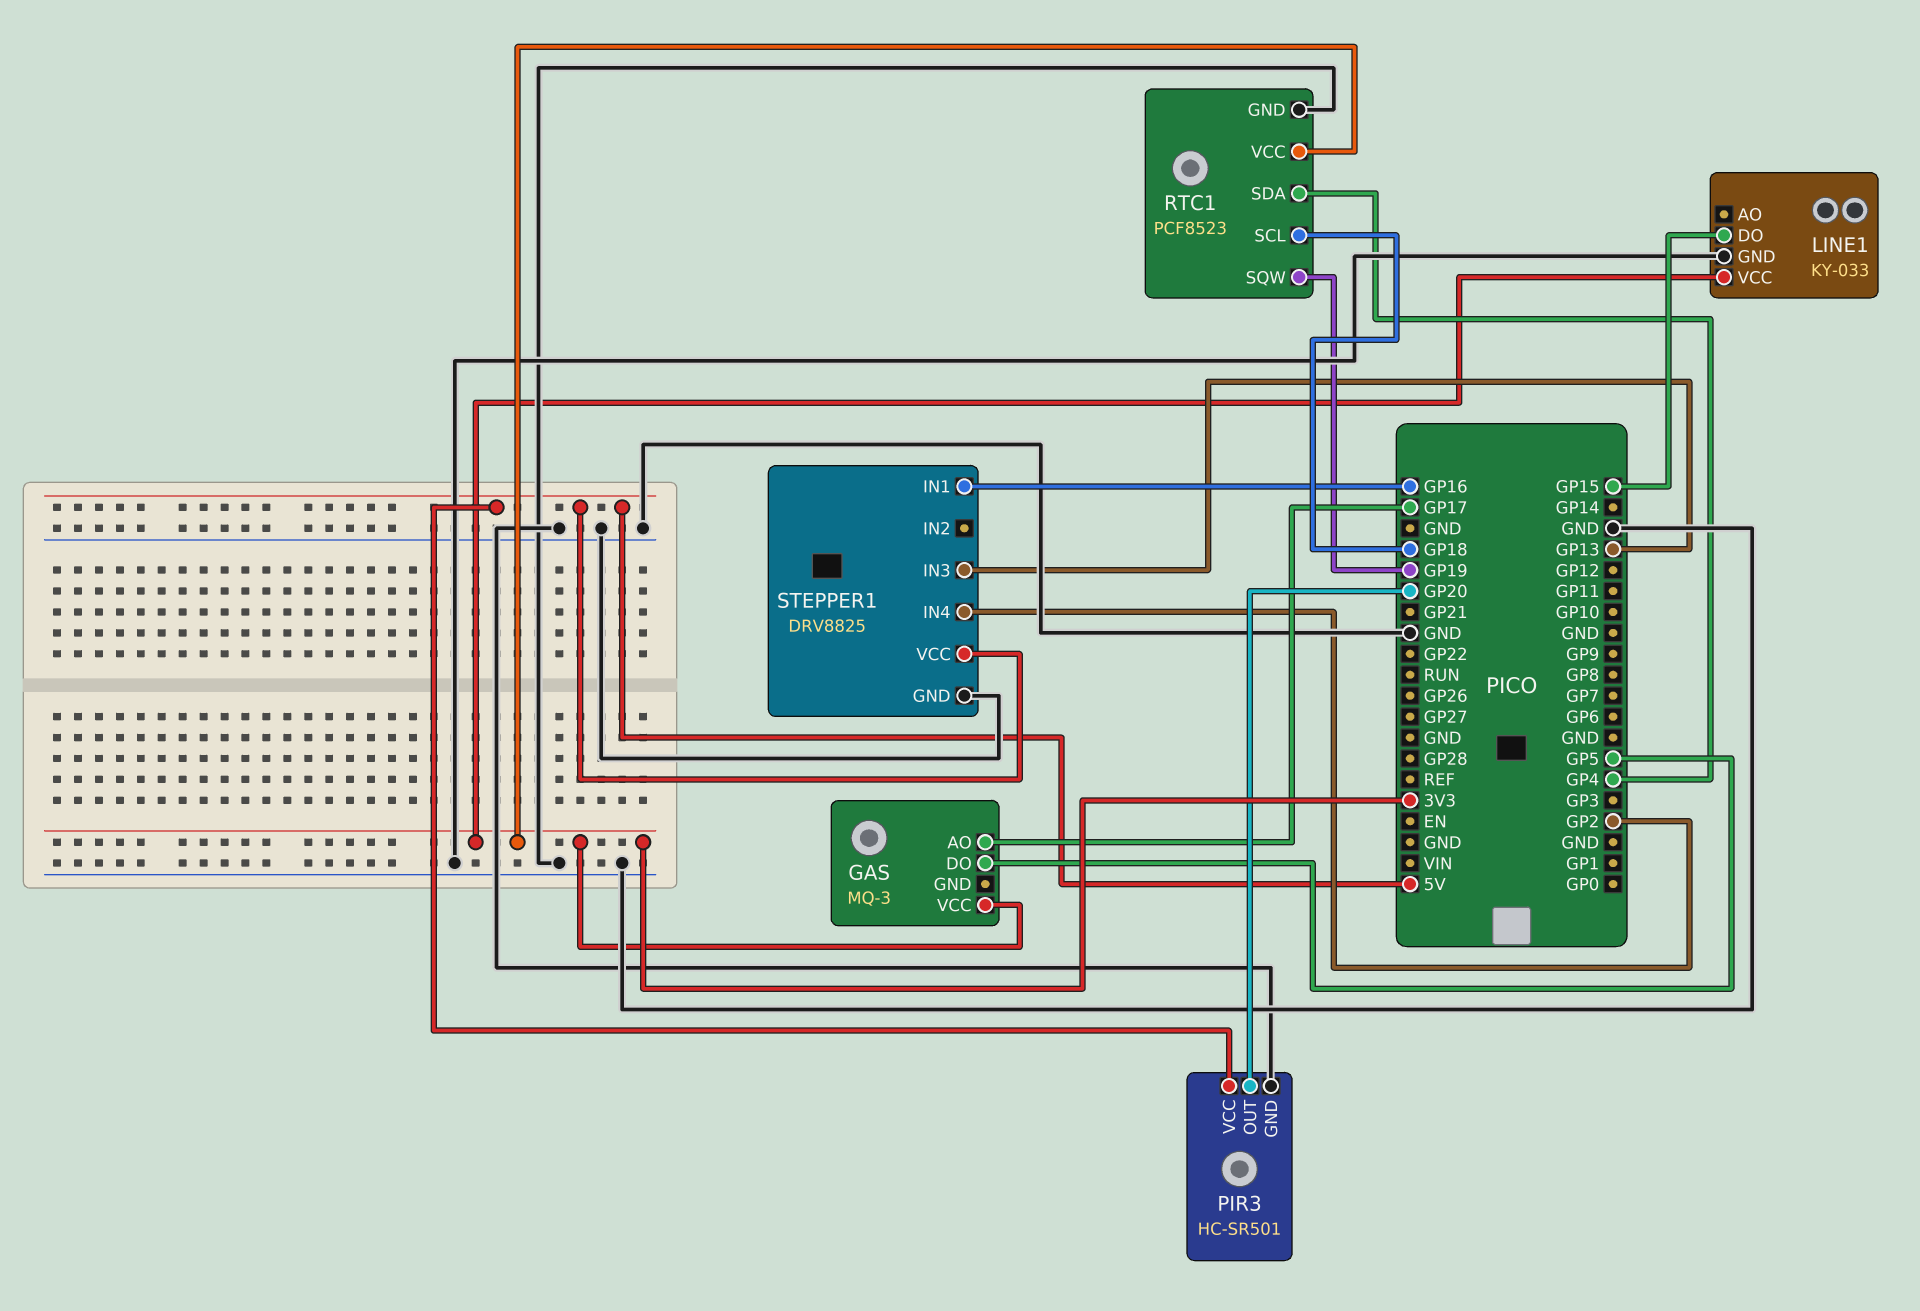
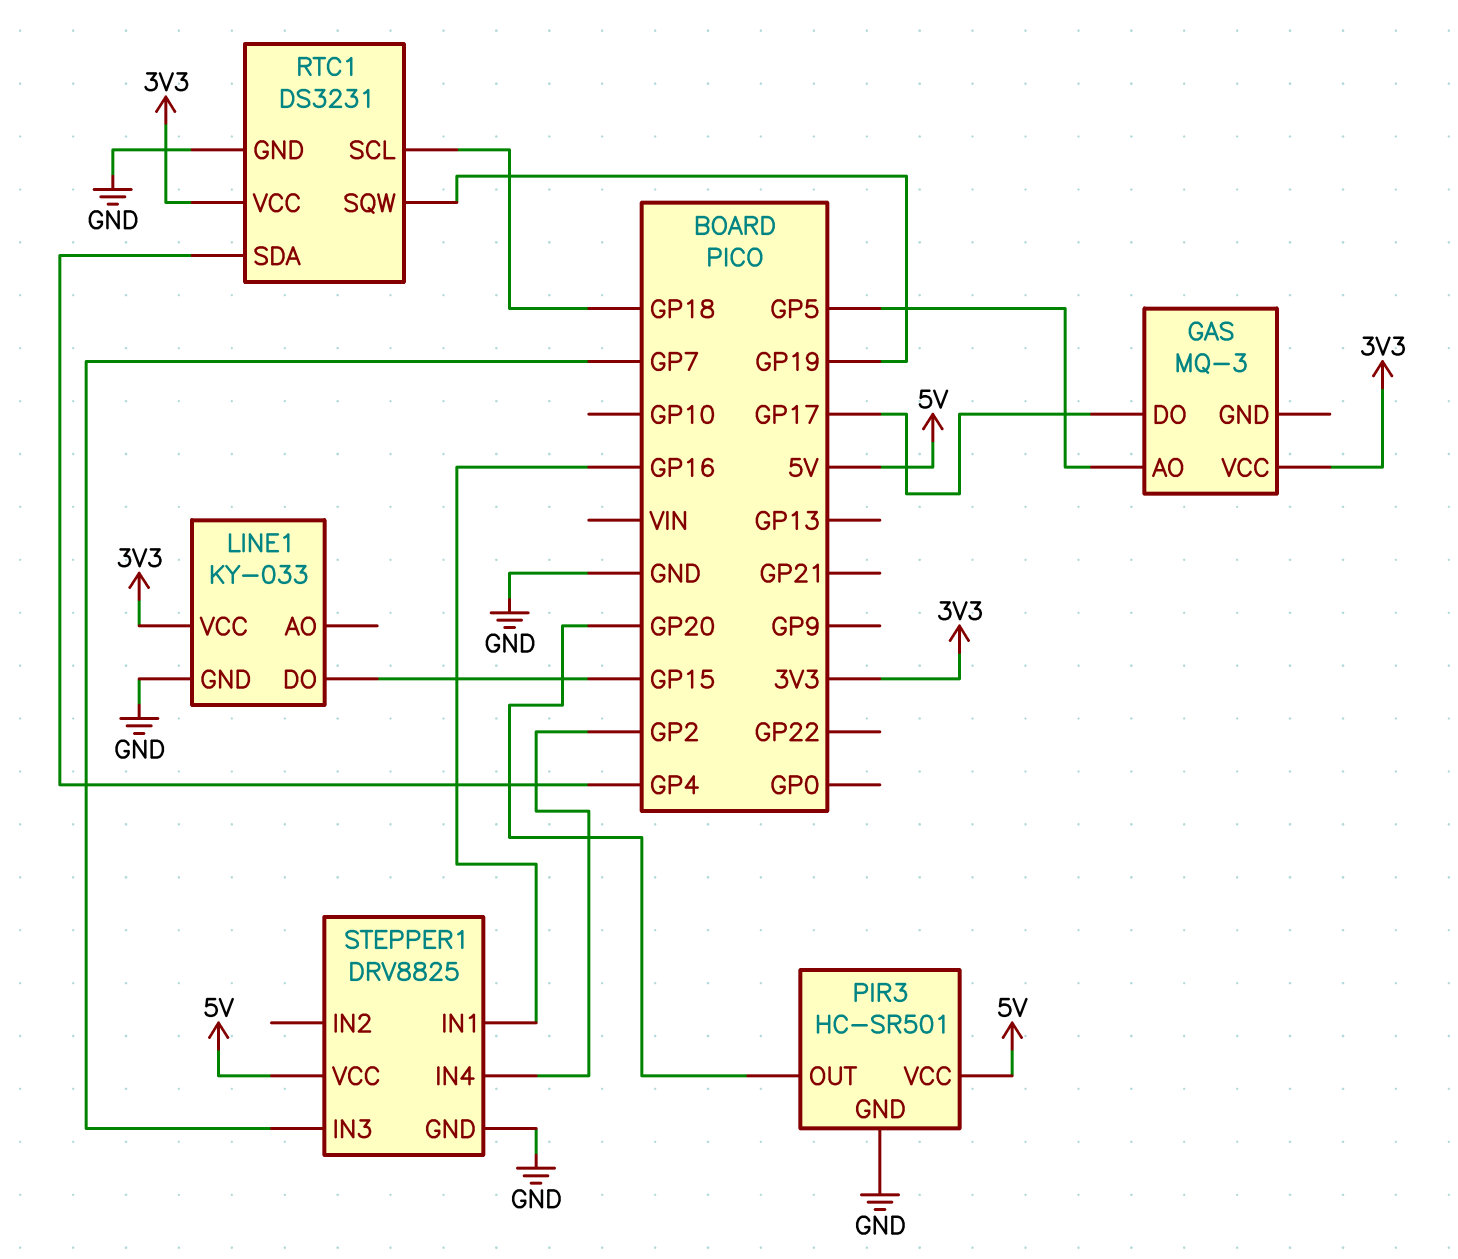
GAS pin AO: GP17 -> GP5
GAS pin DO: GP5 -> GP17
RTC1: PCF8523 -> DS3231
STEPPER1 pin IN3: GP13 -> GP7

